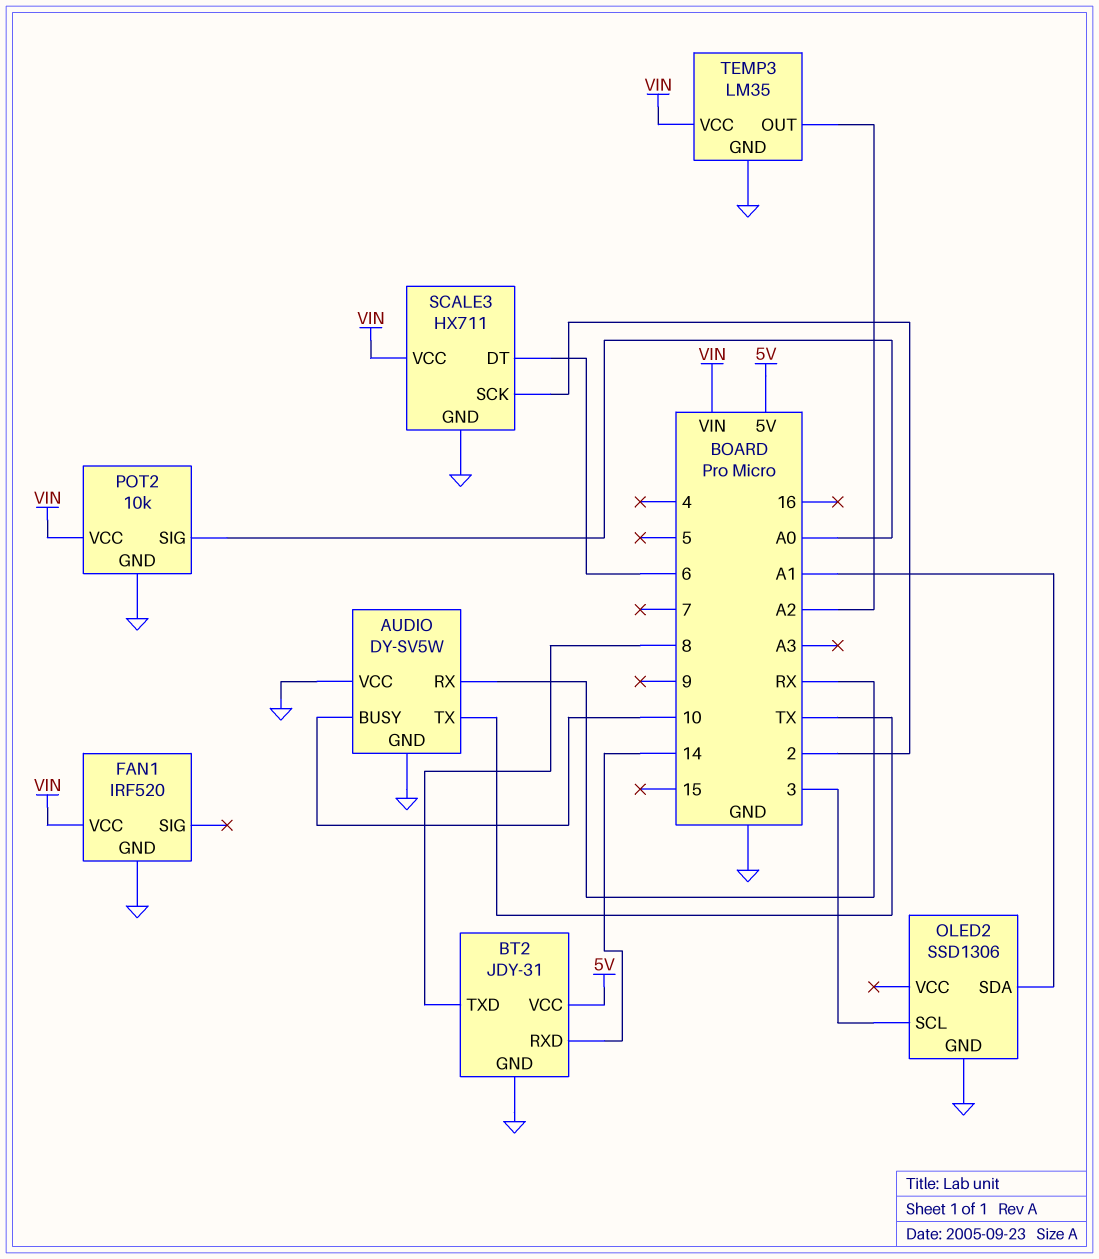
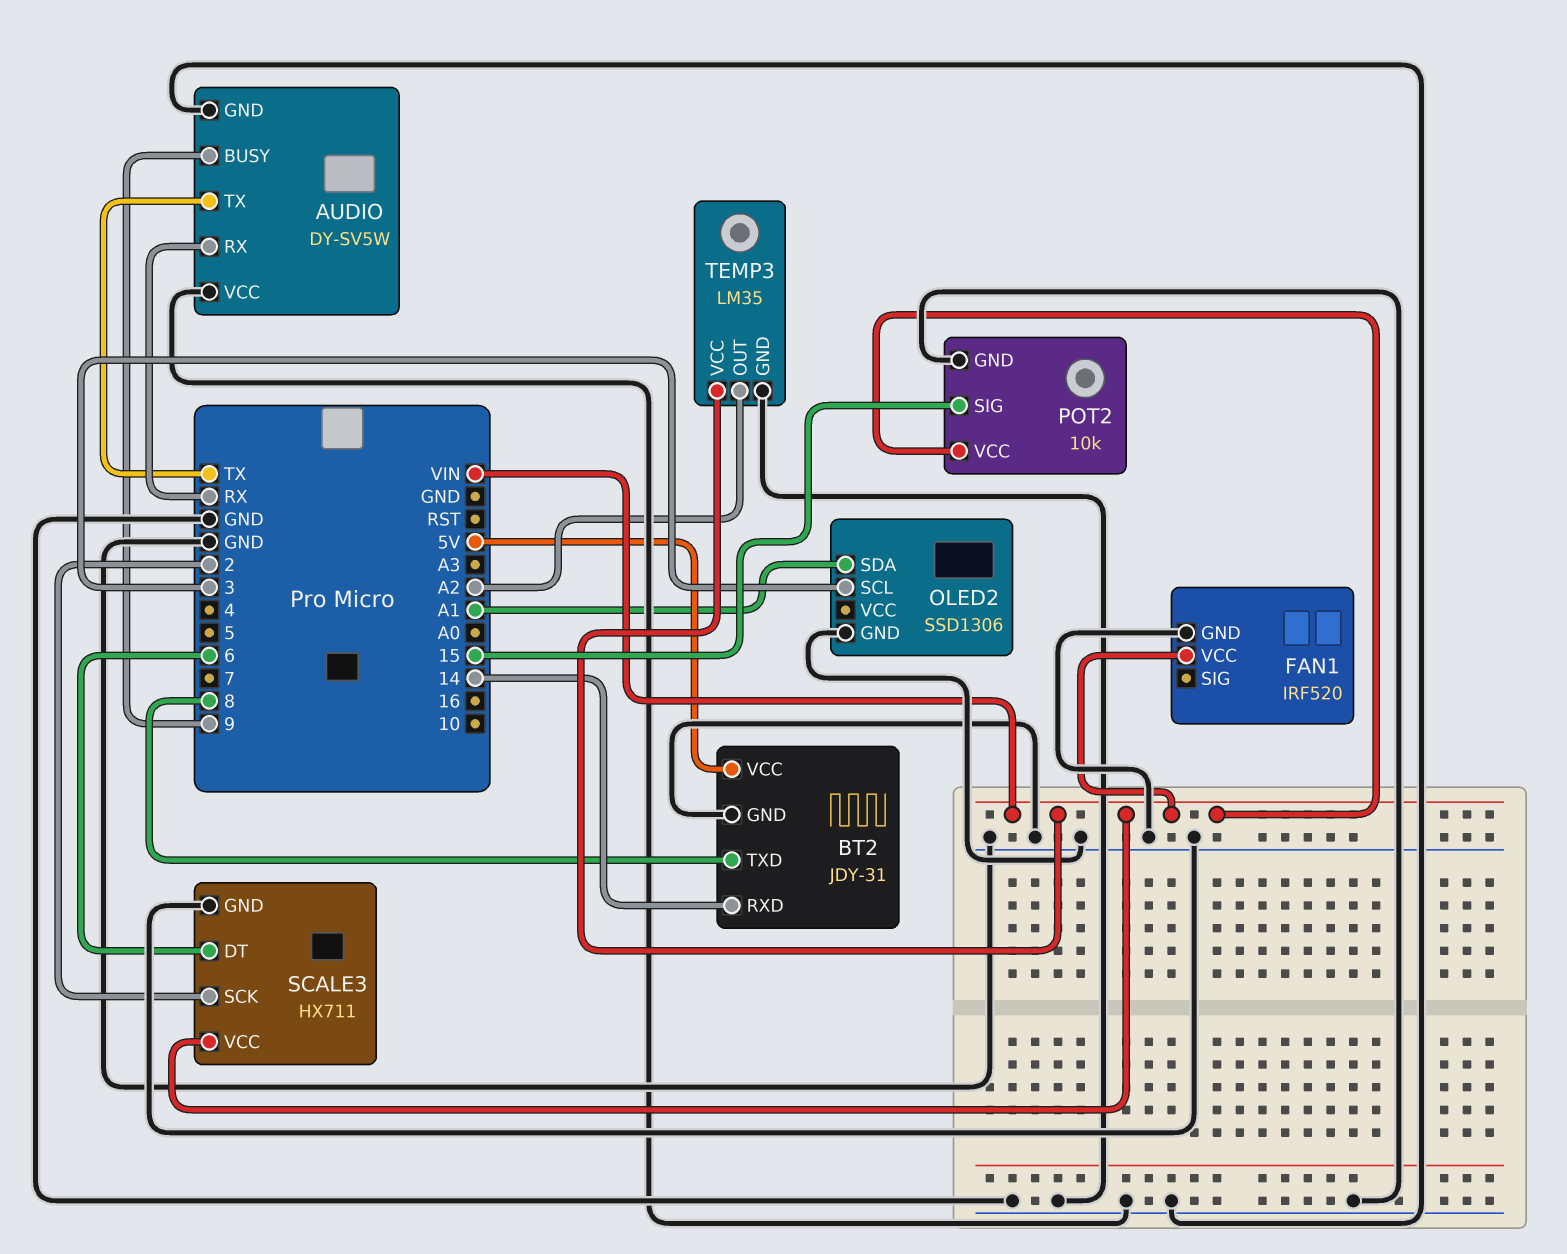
AUDIO pin BUSY: 10 -> 9
POT2 pin SIG: A0 -> 15

